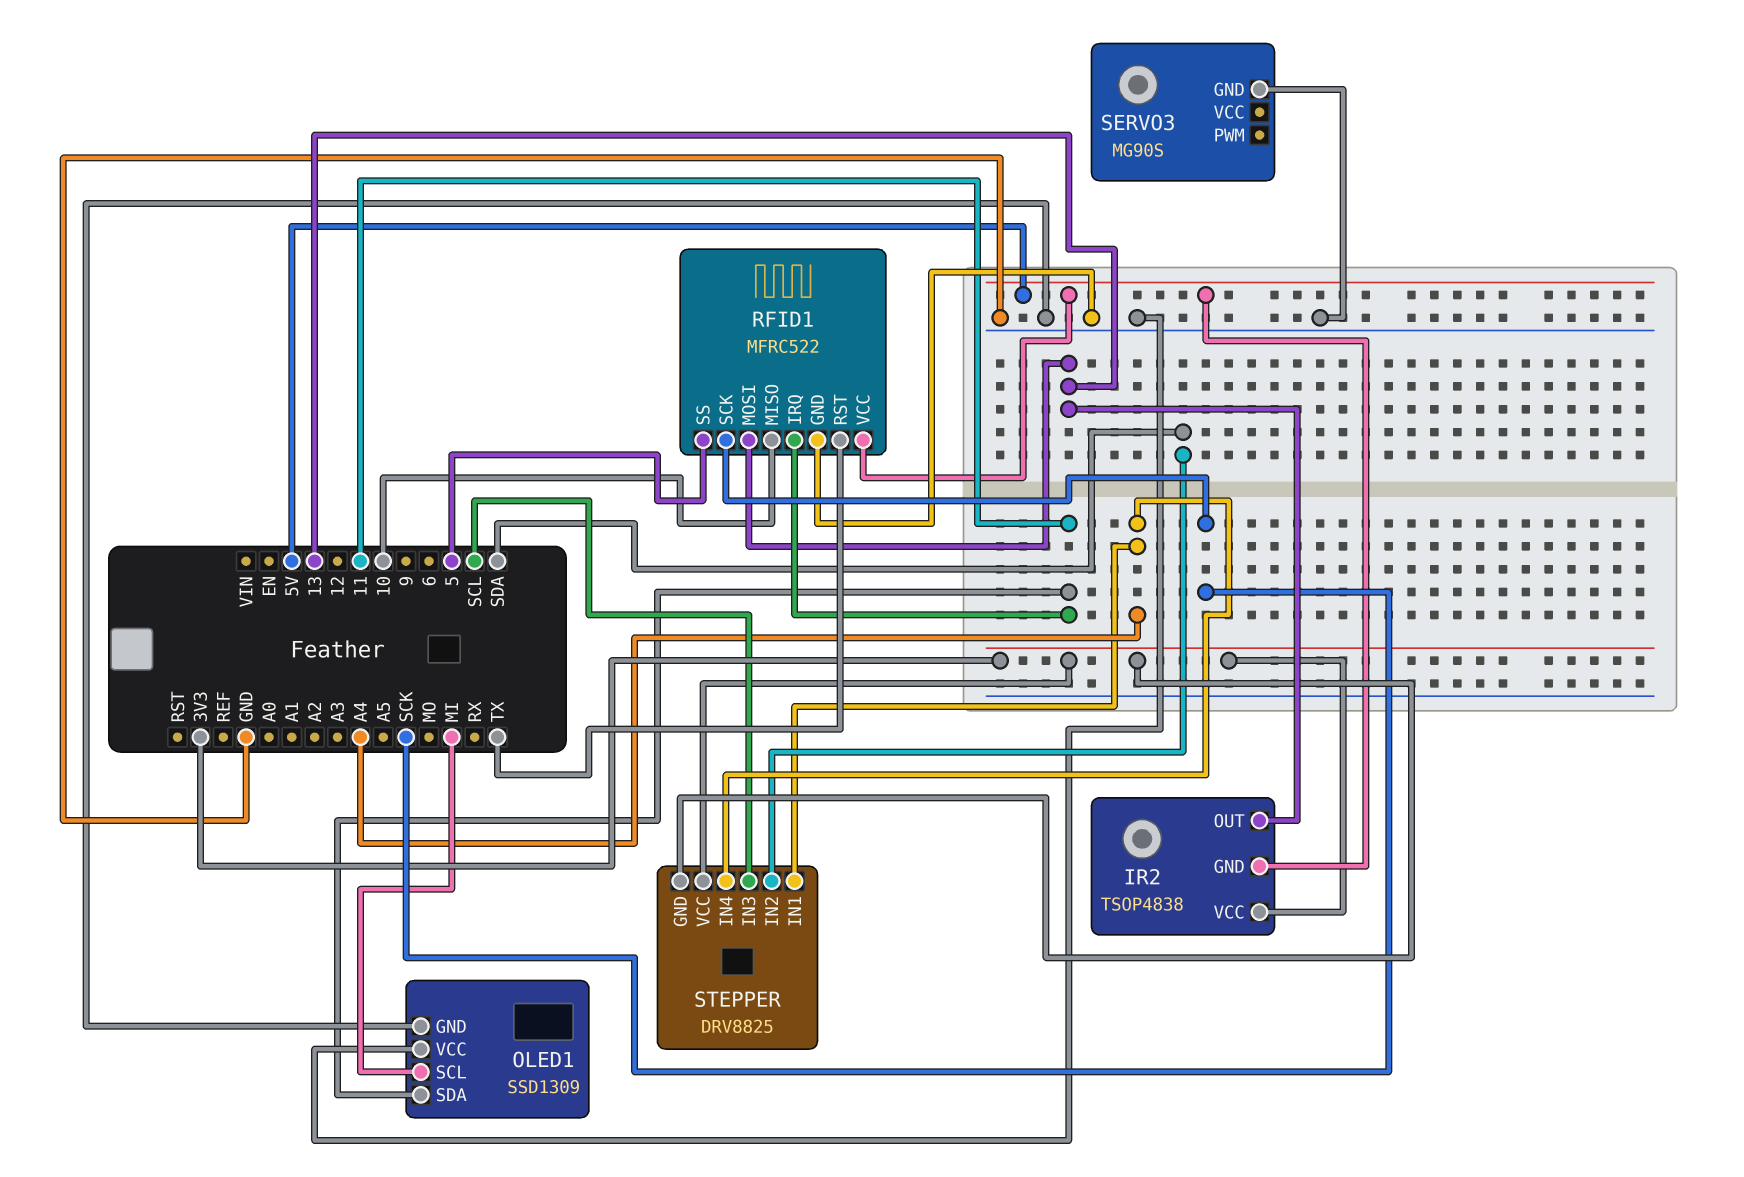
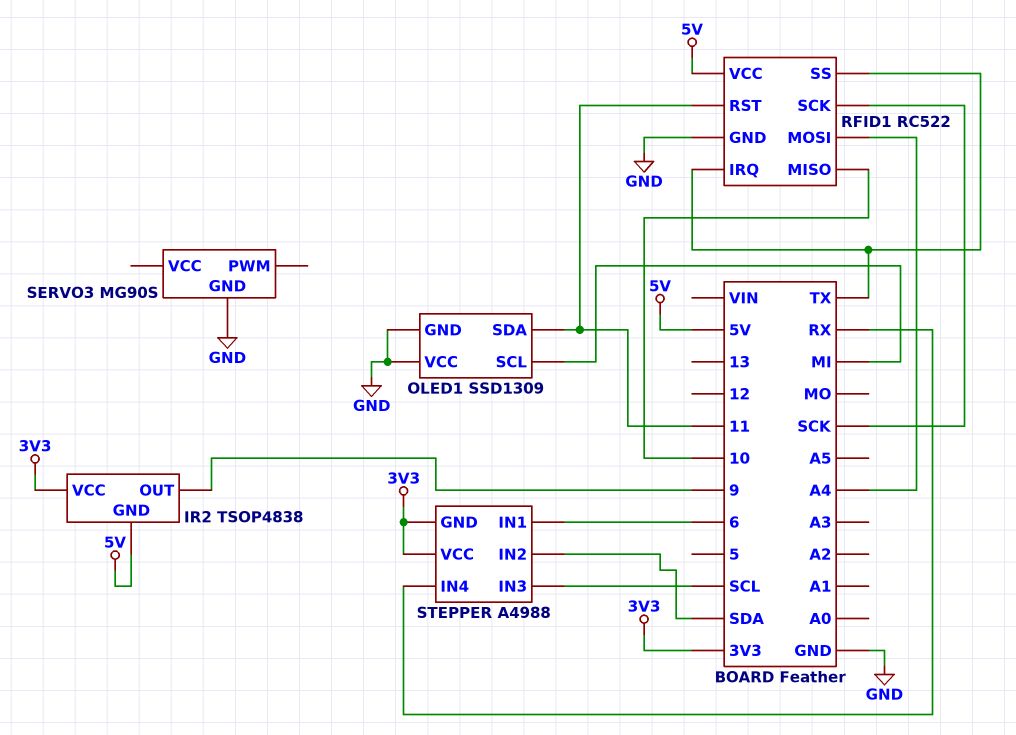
IR2 pin OUT: 13 -> 9
RFID1: MFRC522 -> RC522
RFID1 pin IRQ: 11 -> TX
RFID1 pin MOSI: 13 -> A4
RFID1 pin RST: TX -> 11
RFID1 pin SS: 5 -> TX
STEPPER: DRV8825 -> A4988
STEPPER pin IN1: A4 -> 6
STEPPER pin IN4: A4 -> RX

